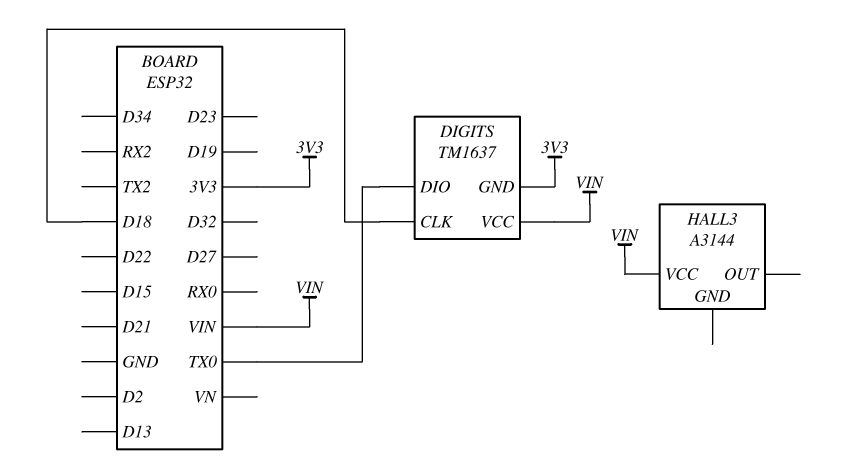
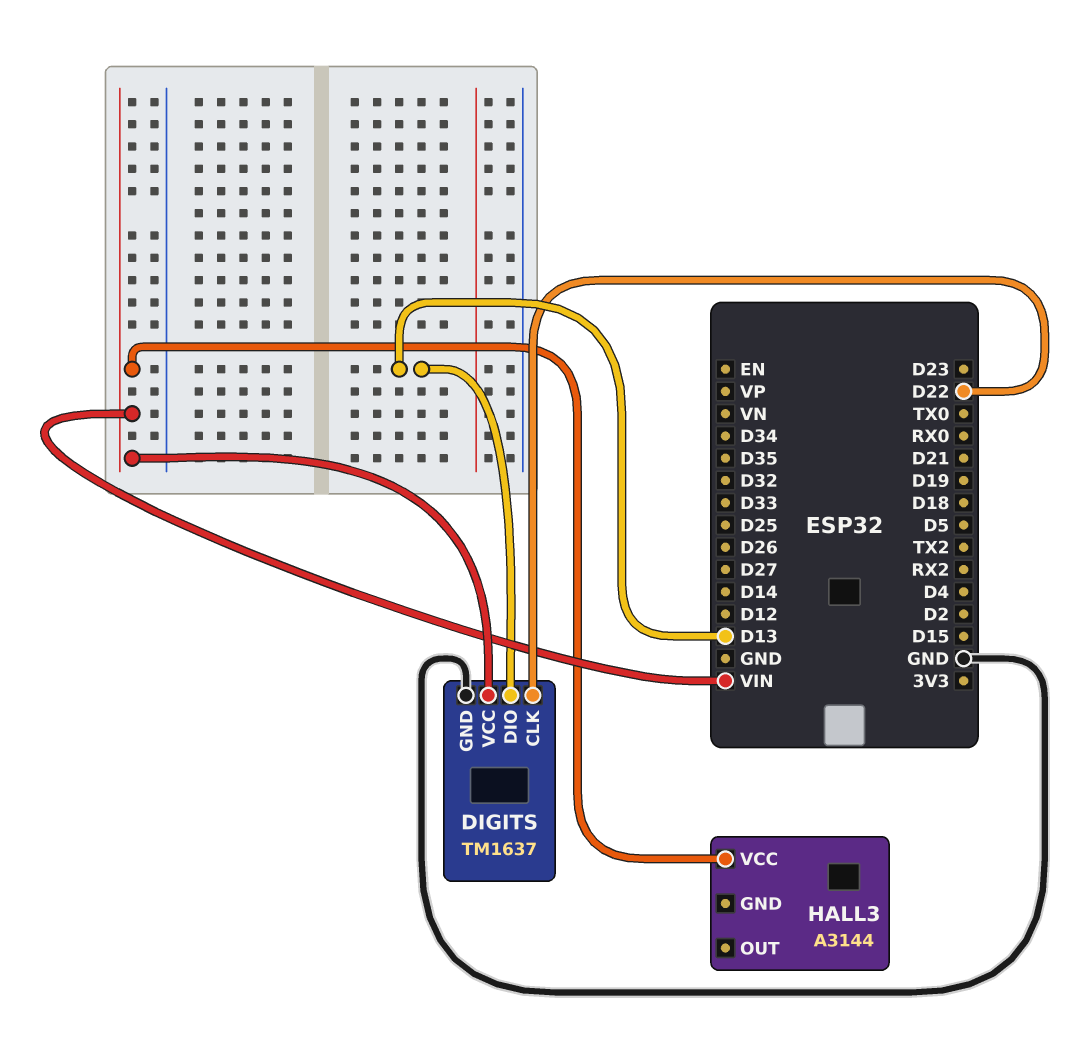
DIGITS pin CLK: D18 -> D22
DIGITS pin DIO: TX0 -> D13
DIGITS pin GND: 3V3 -> GND

